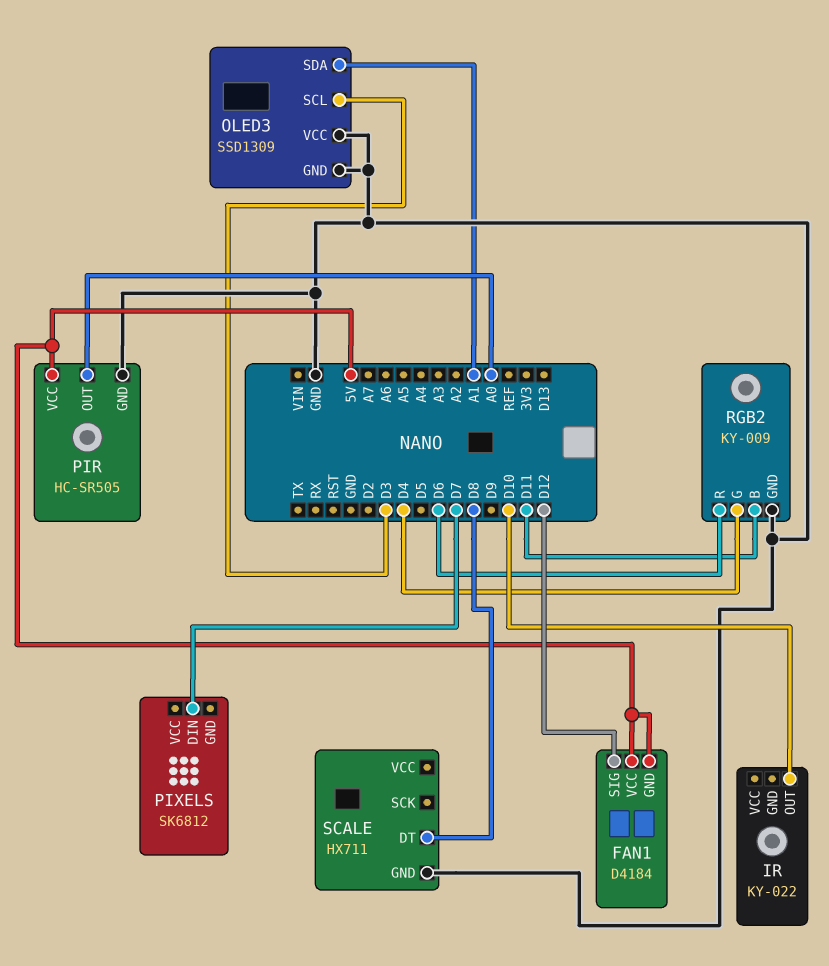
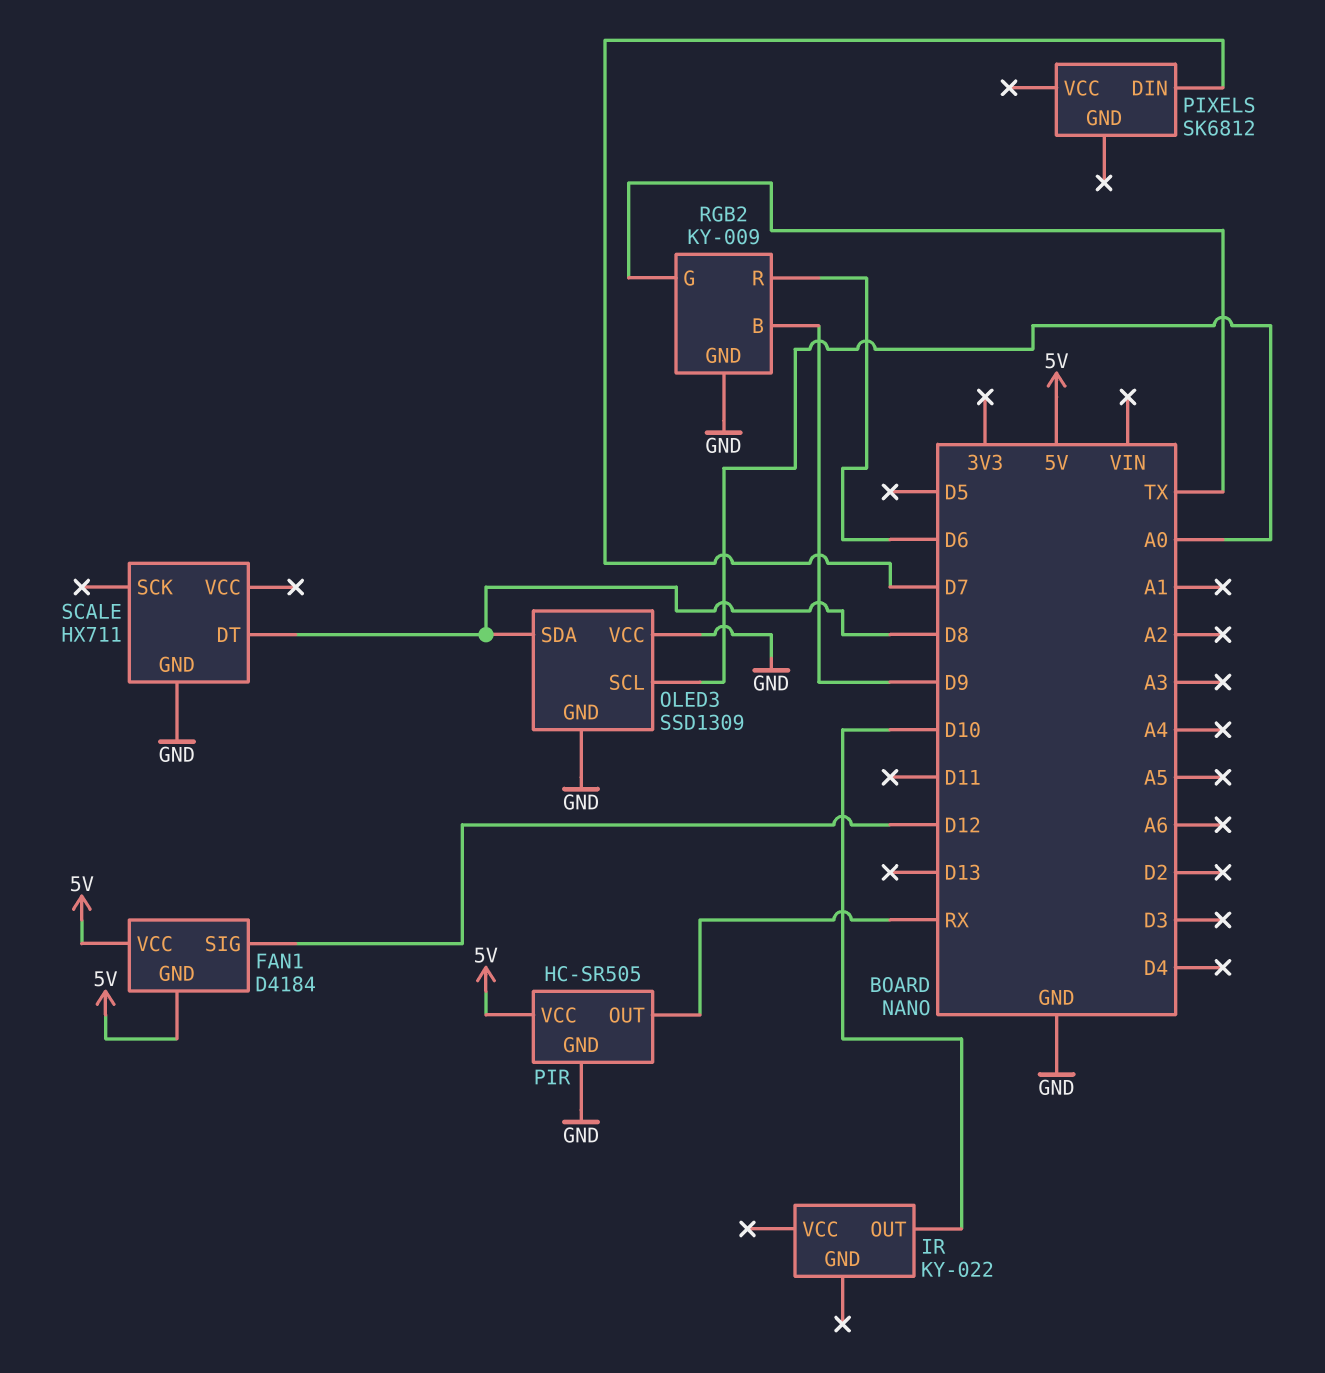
OLED3 pin SCL: D3 -> A0
OLED3 pin SDA: A1 -> D8
PIR pin OUT: A0 -> RX
RGB2 pin B: D11 -> D9
RGB2 pin G: D4 -> TX

